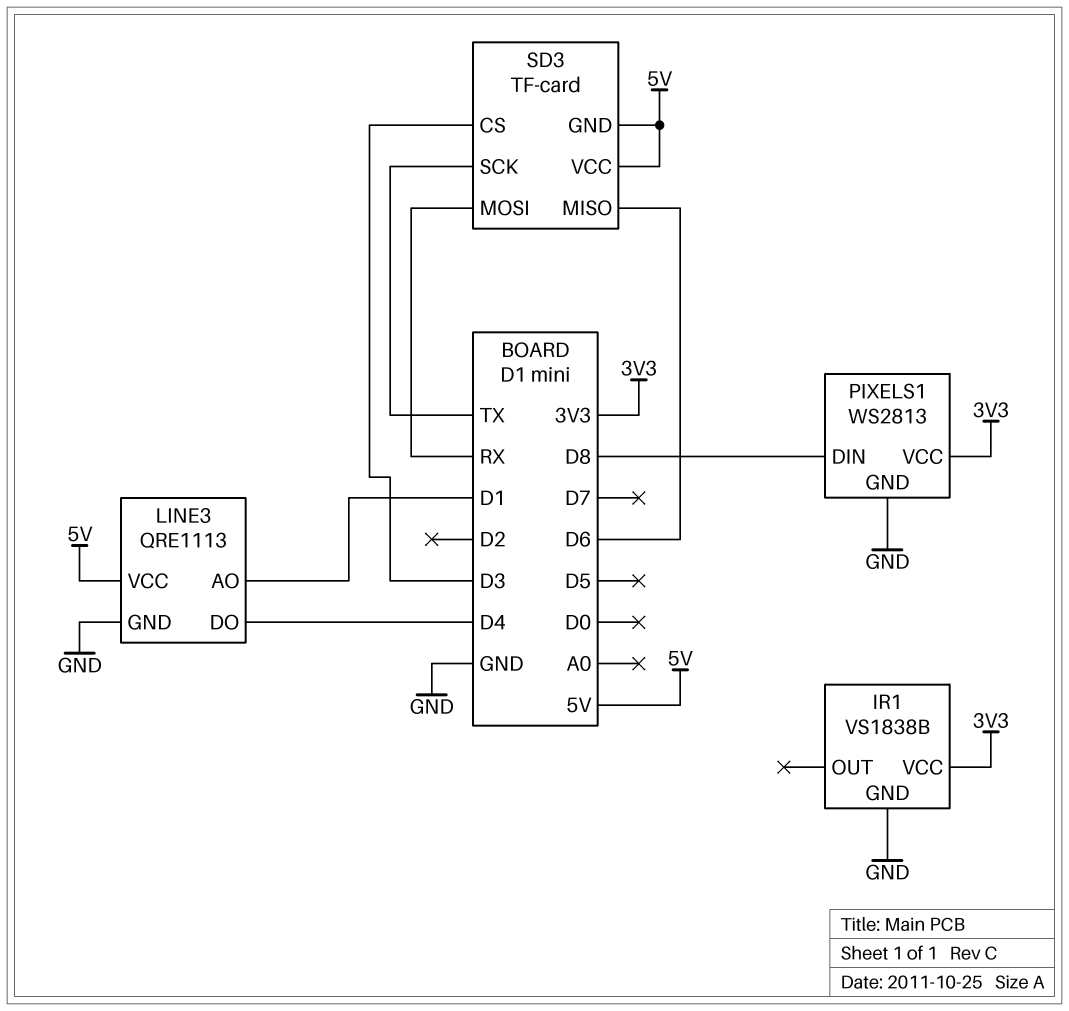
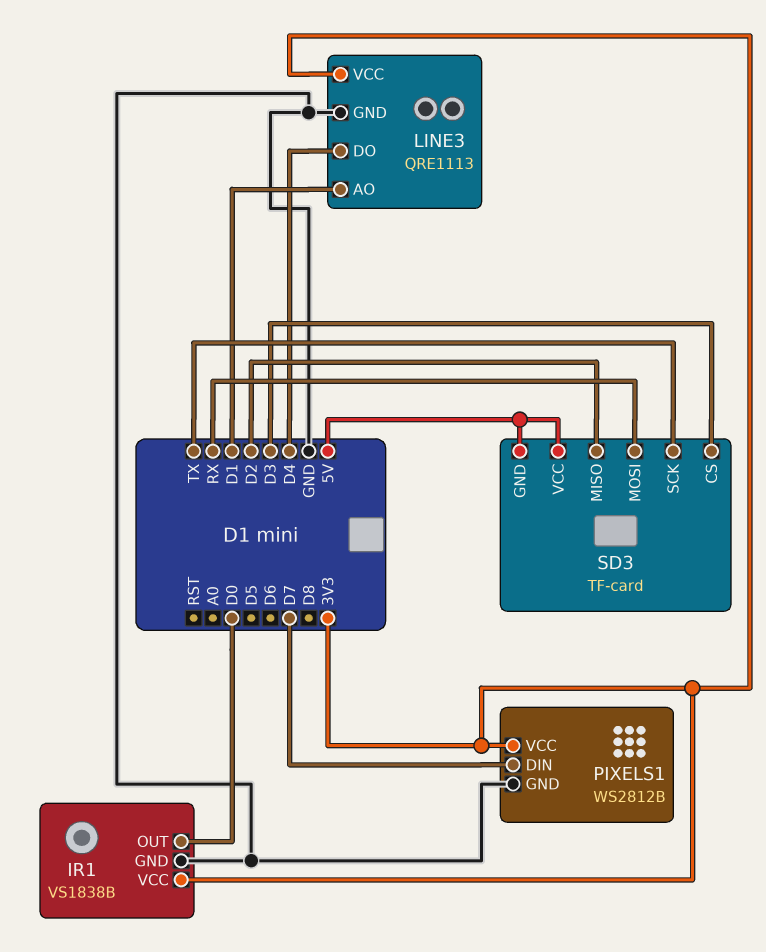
IR1 pin OUT: none -> D0
LINE3 pin VCC: 5V -> 3V3
PIXELS1: WS2813 -> WS2812B
PIXELS1 pin DIN: D8 -> D7
SD3 pin MISO: D6 -> D2

